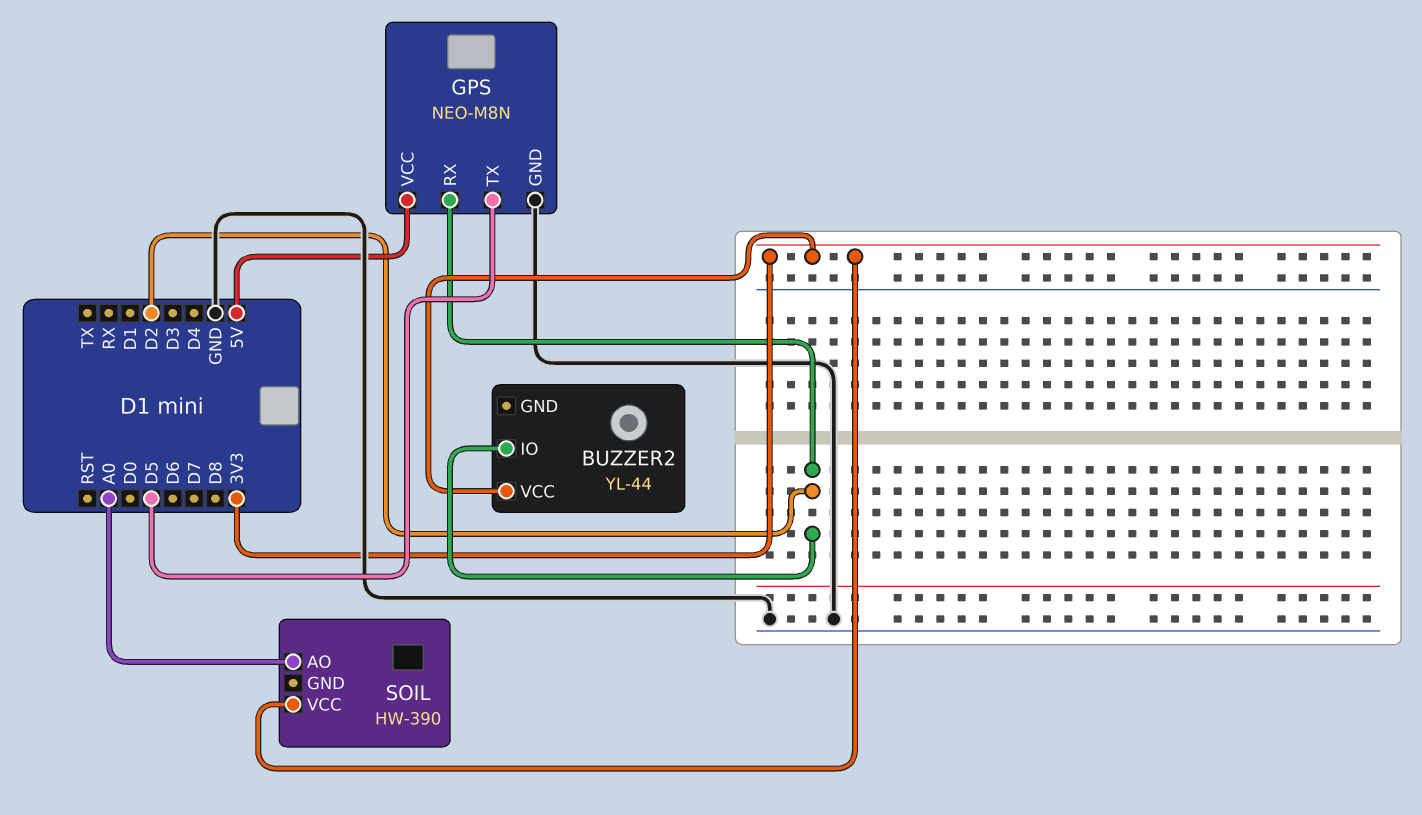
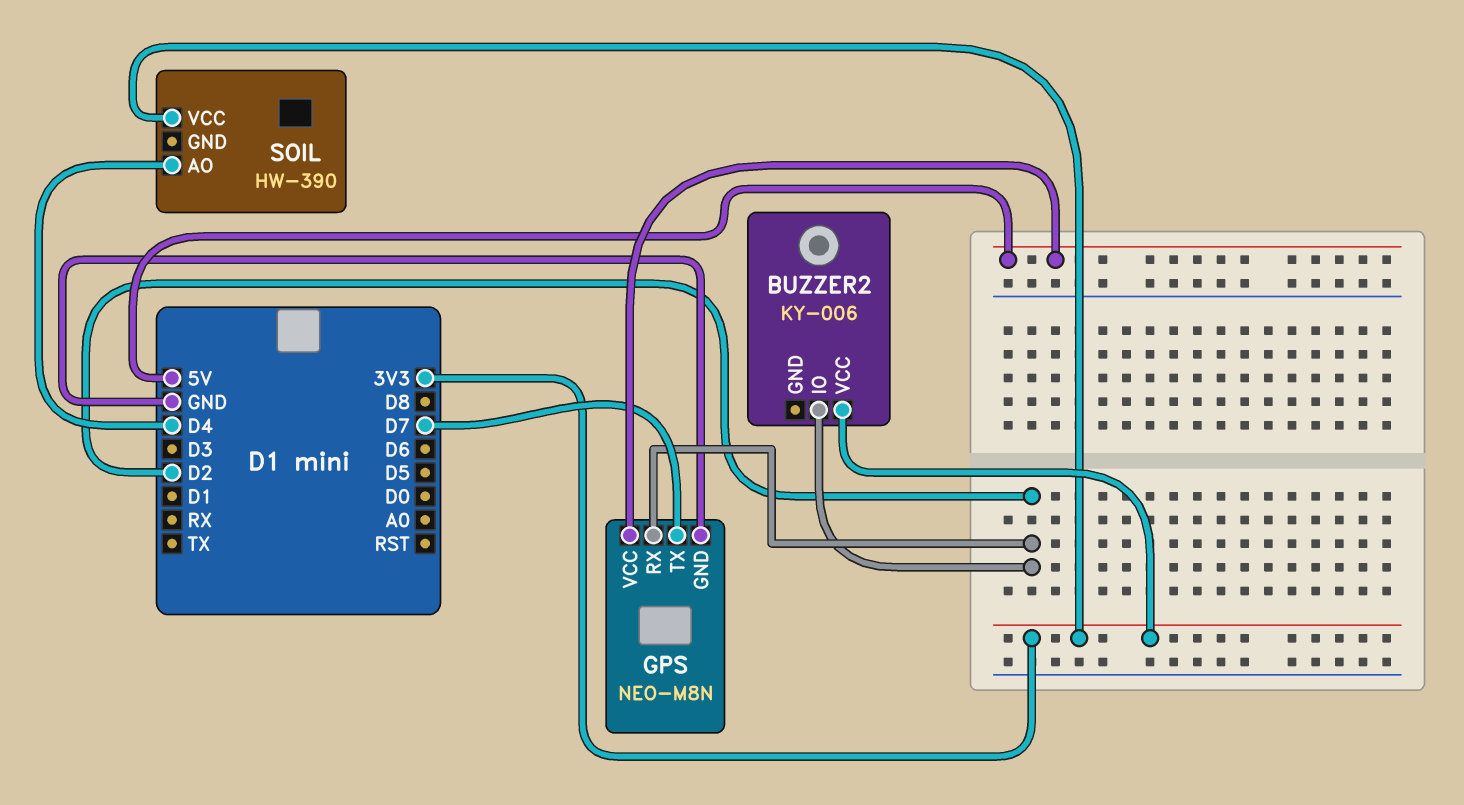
BUZZER2: YL-44 -> KY-006
GPS pin TX: D5 -> D7
SOIL pin AO: A0 -> D4

